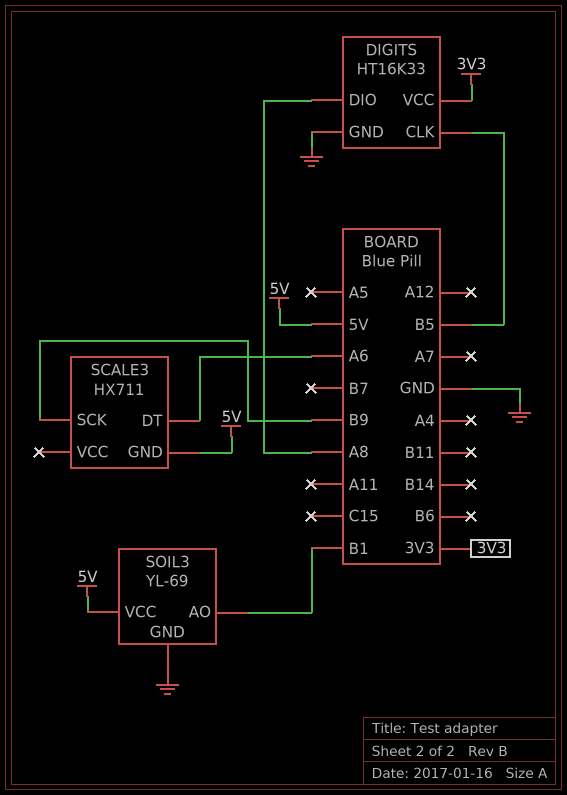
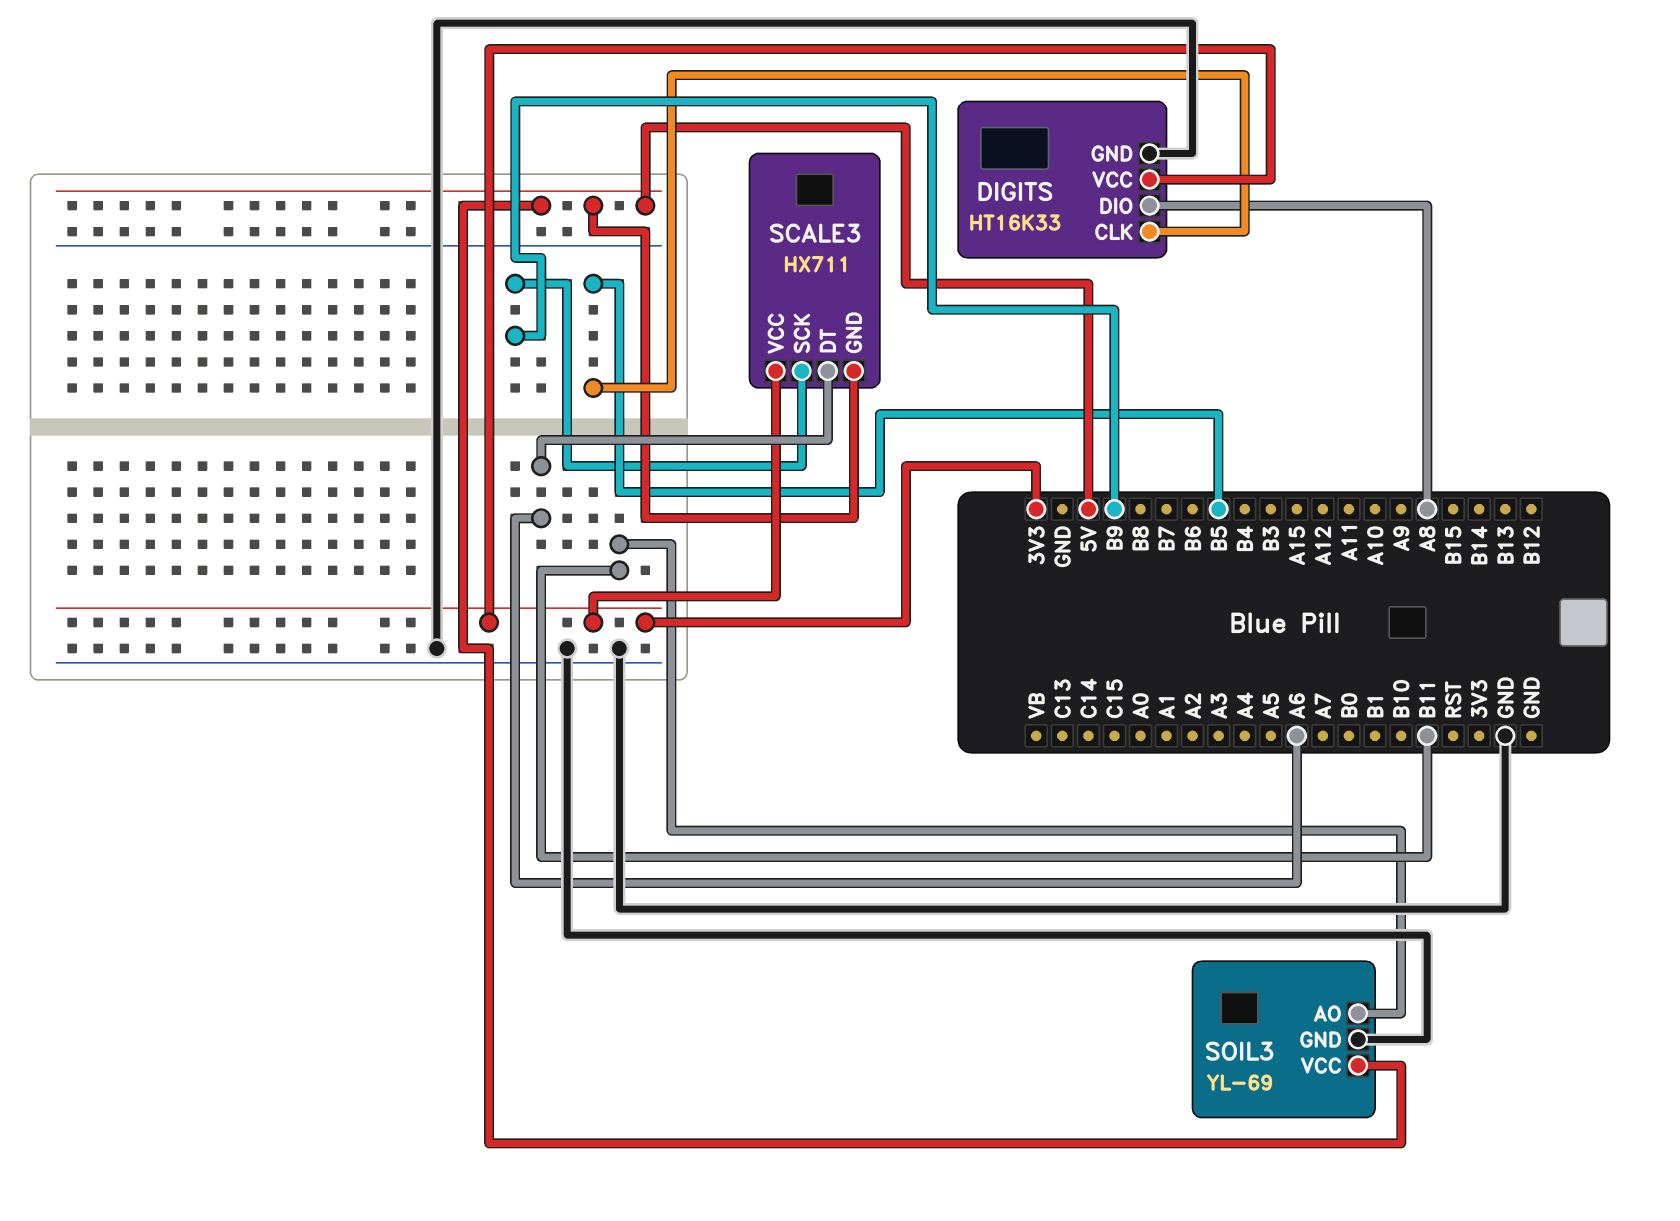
SCALE3 pin VCC: none -> 3V3
SOIL3 pin AO: B1 -> B11

